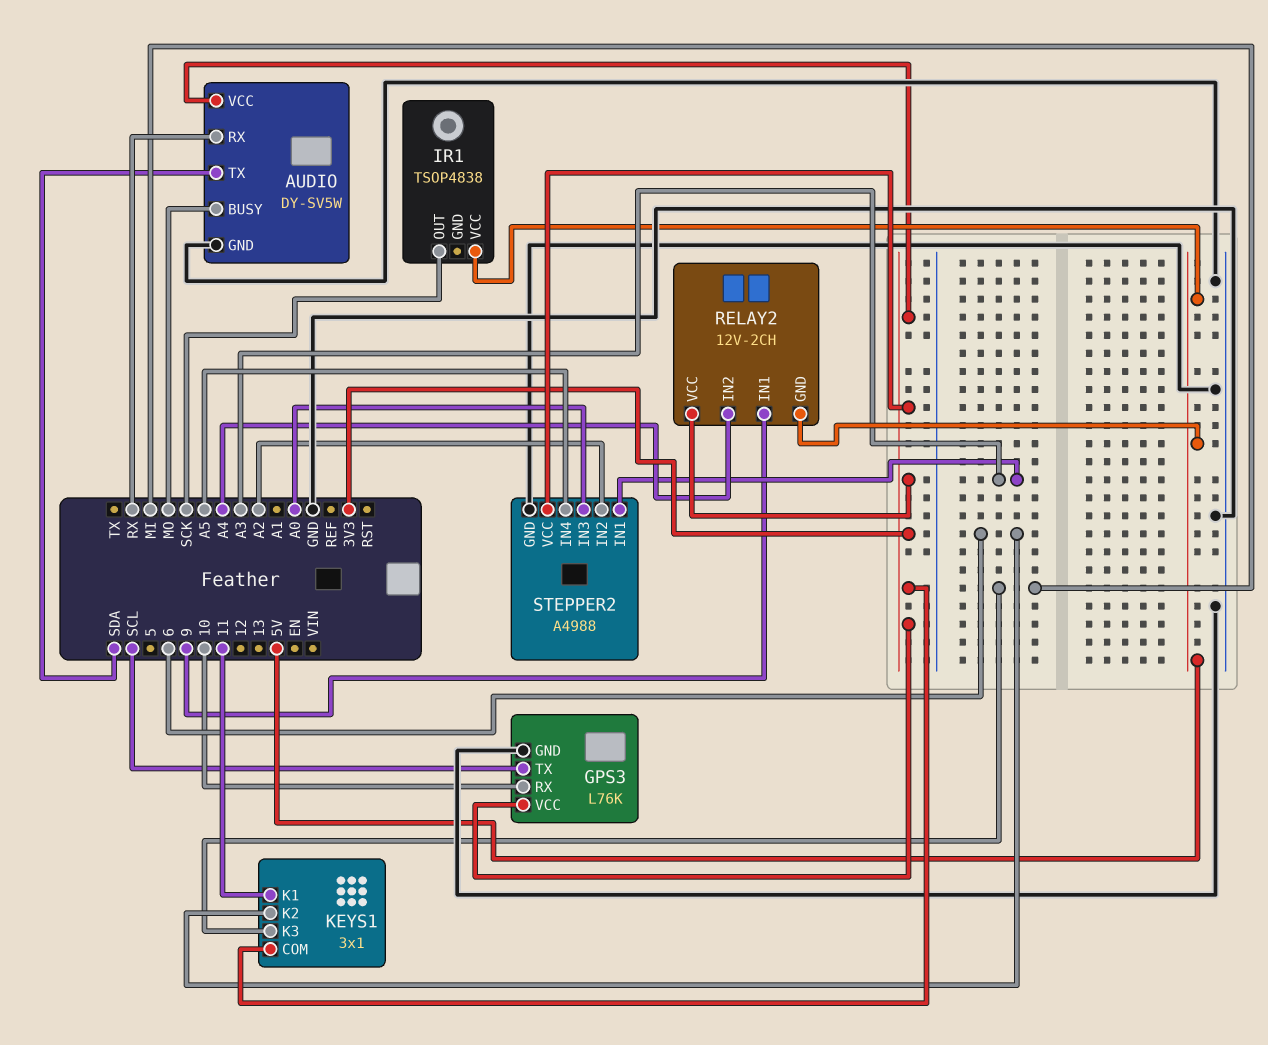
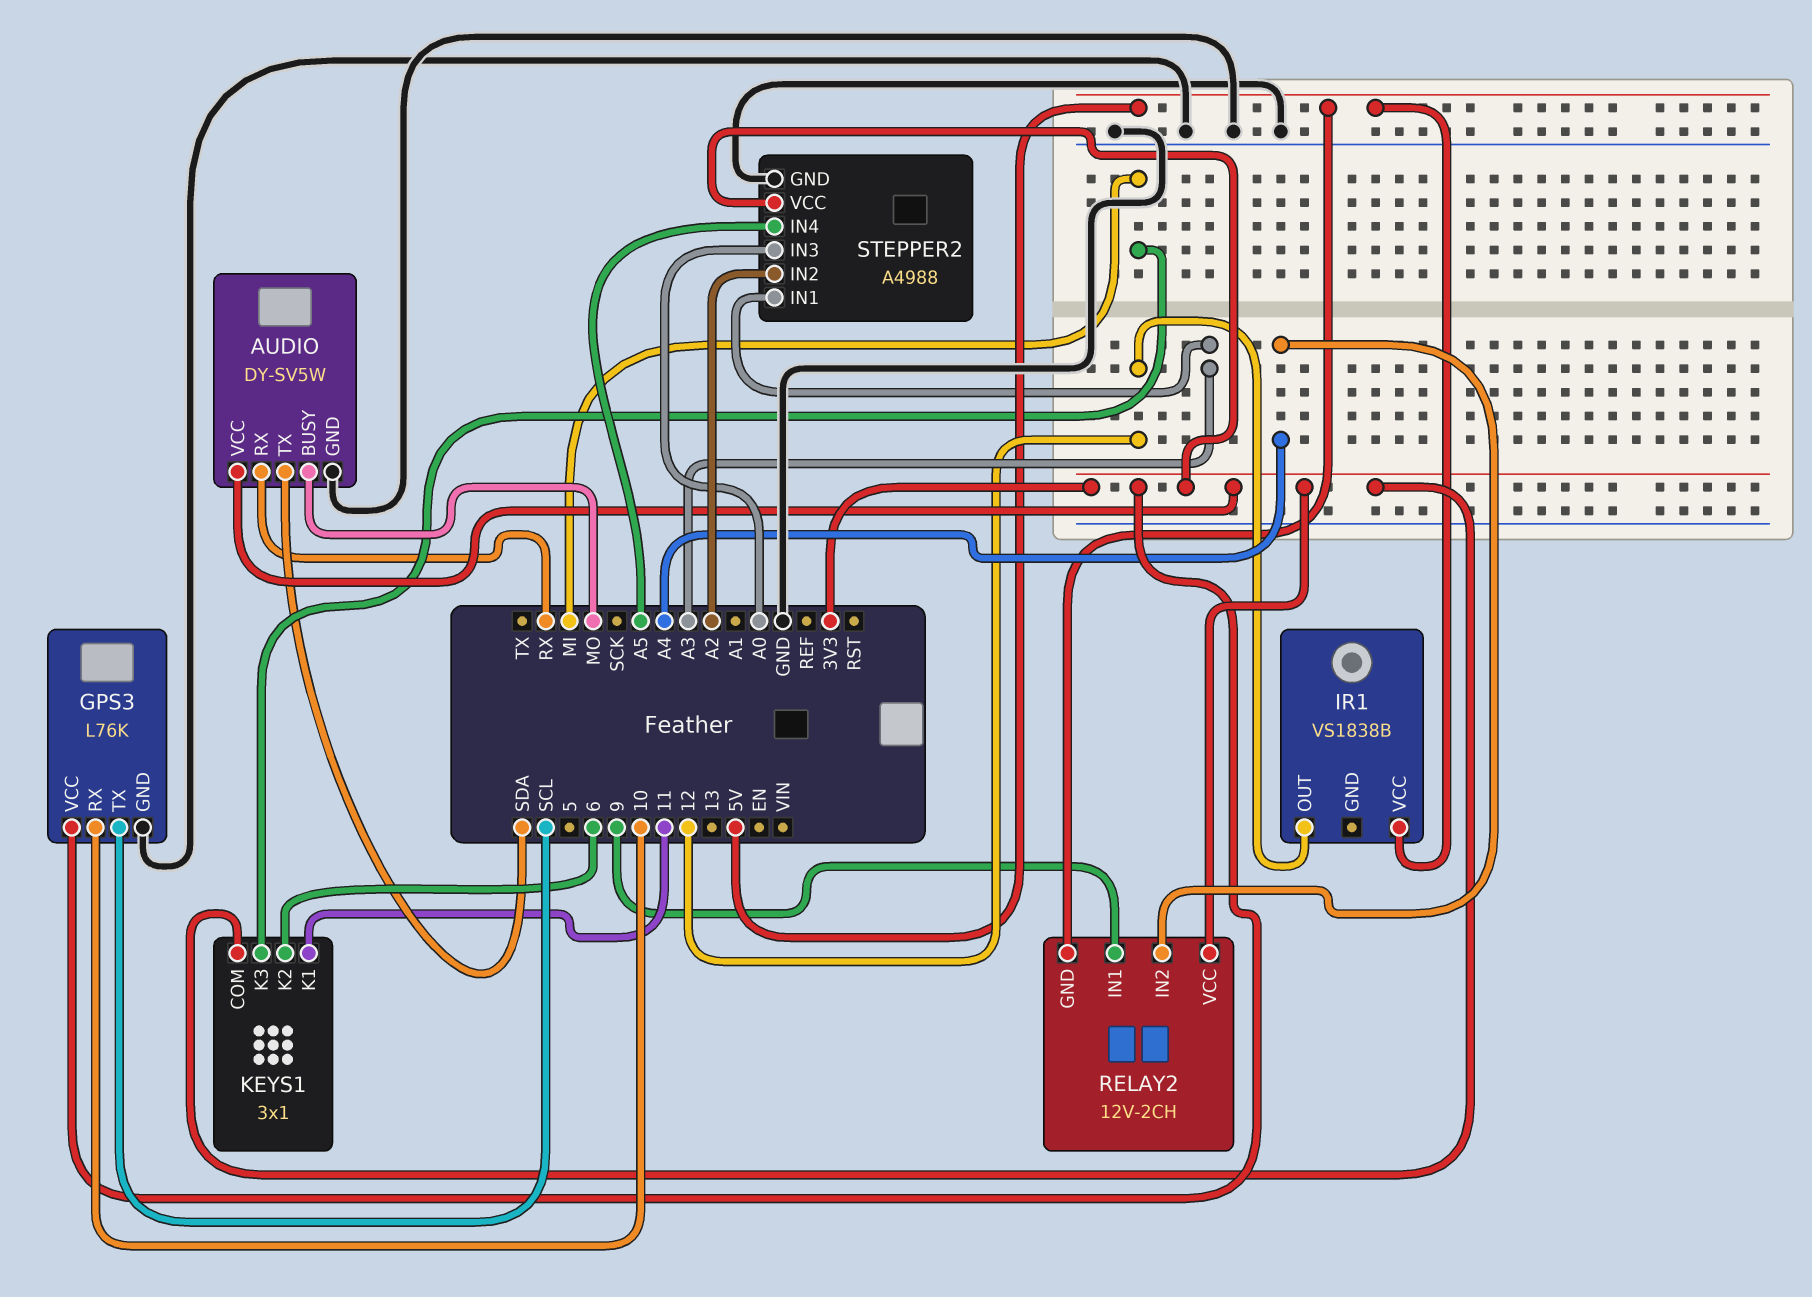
IR1: TSOP4838 -> VS1838B
IR1 pin OUT: SCK -> 12

